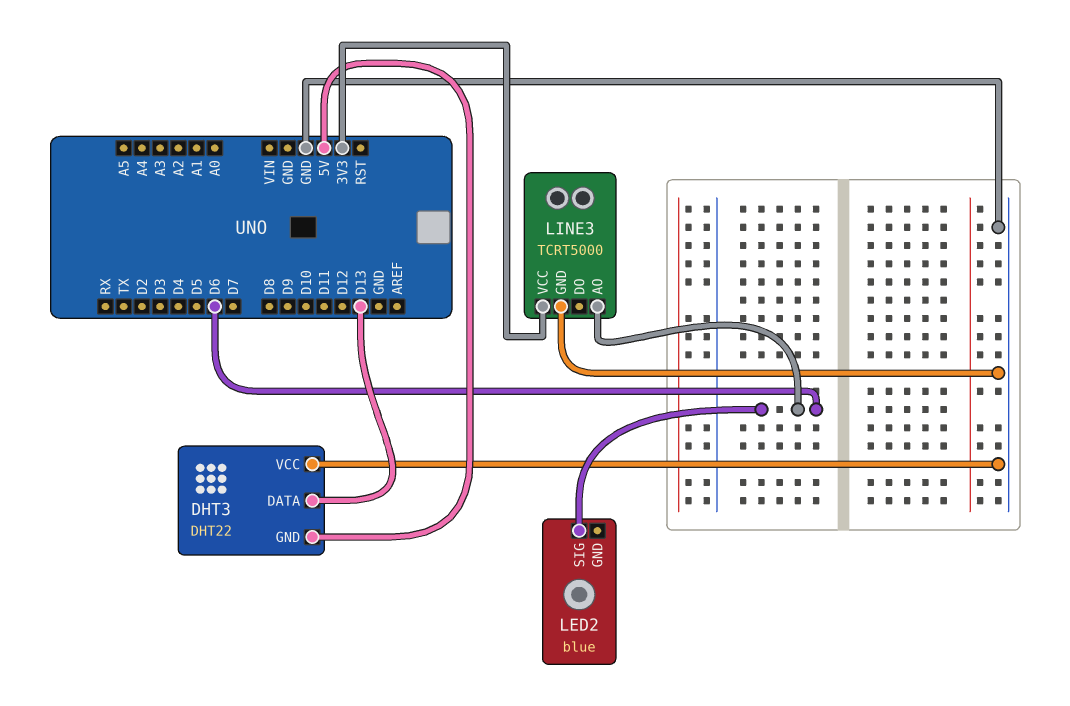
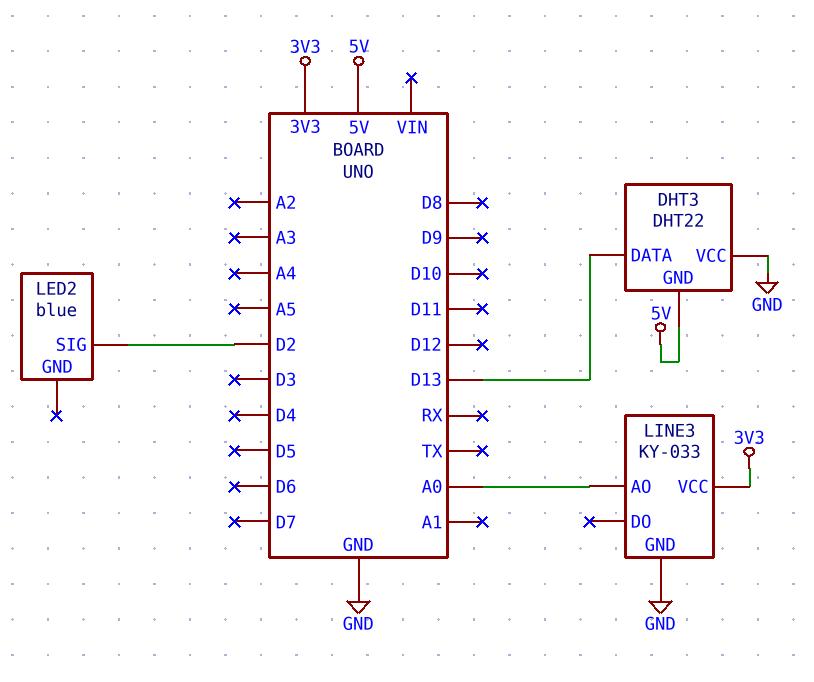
LED2 pin SIG: D6 -> D2
LINE3: TCRT5000 -> KY-033
LINE3 pin AO: D6 -> A0

